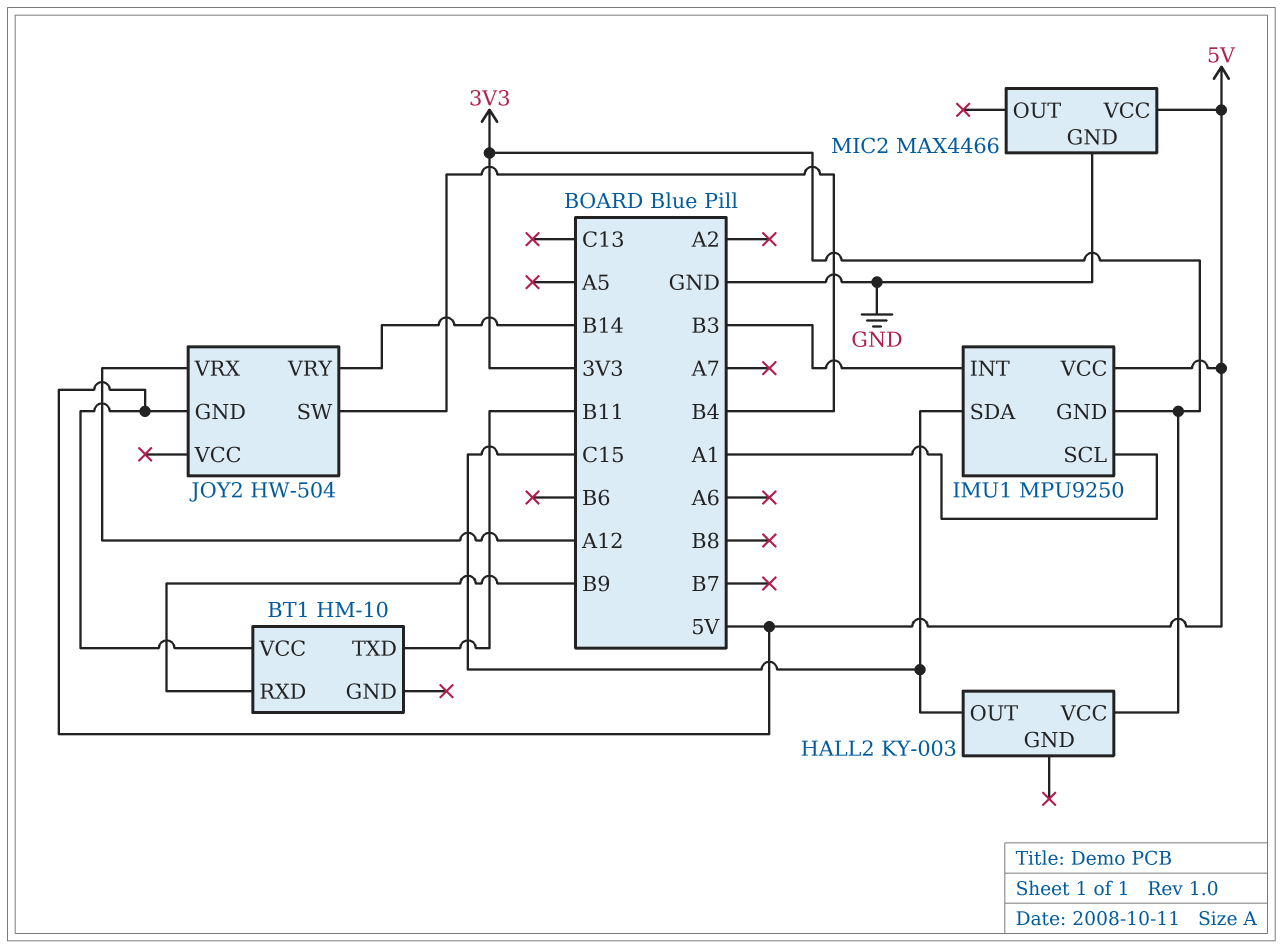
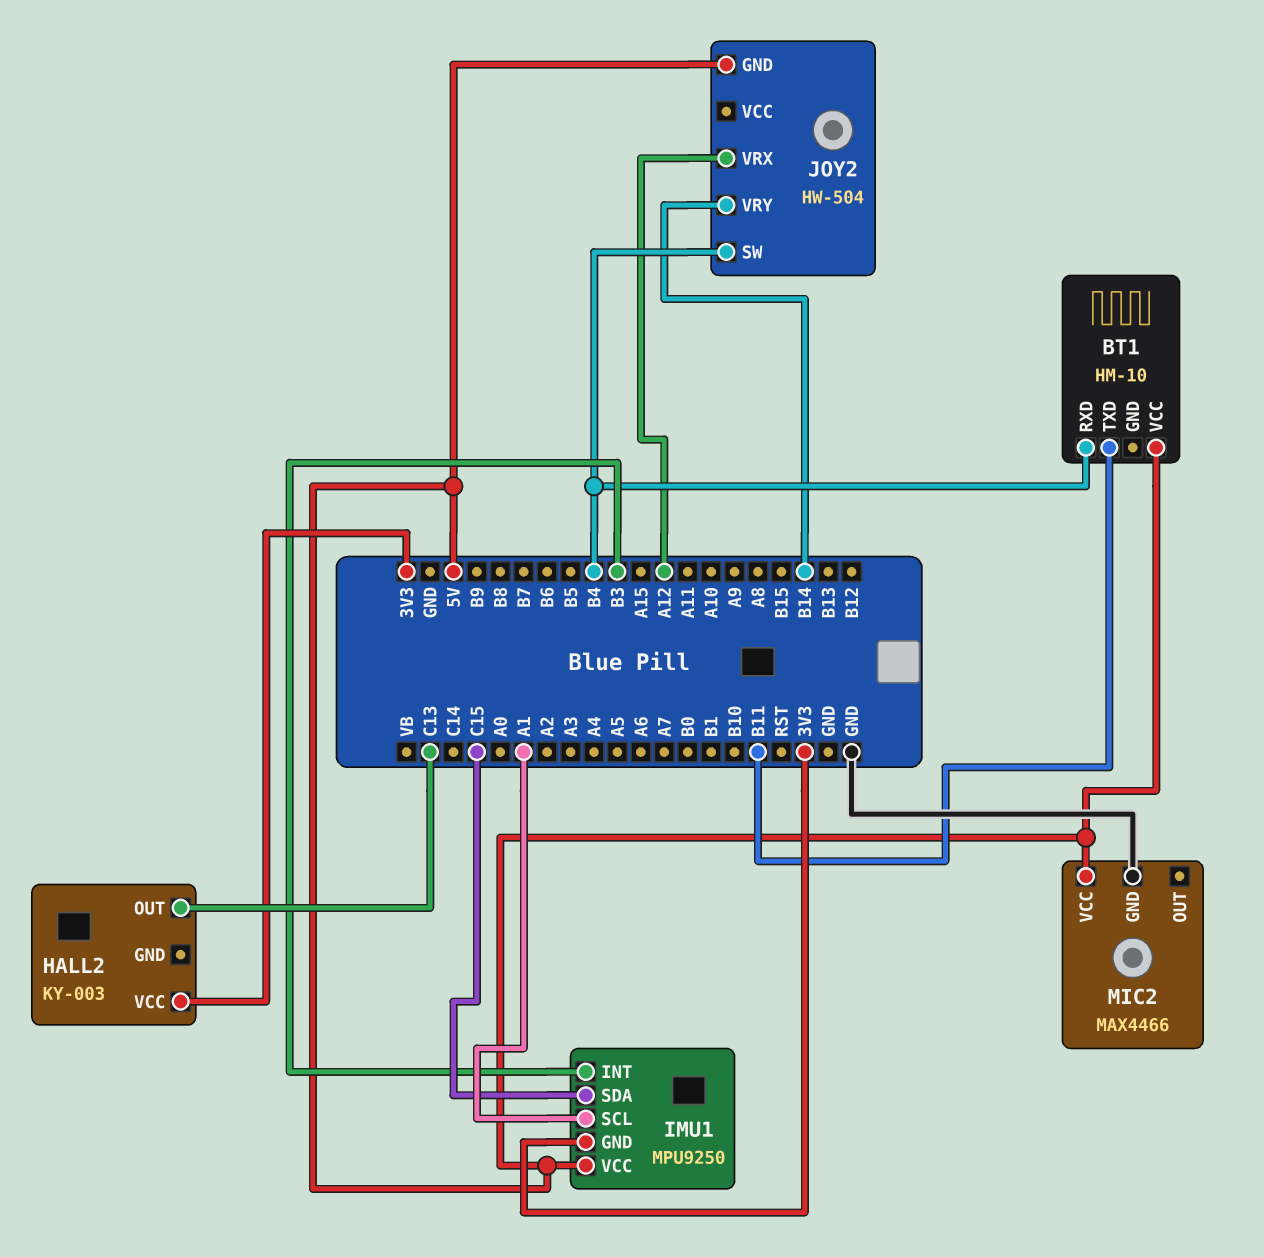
BT1 pin RXD: B9 -> B4
HALL2 pin OUT: C15 -> C13

